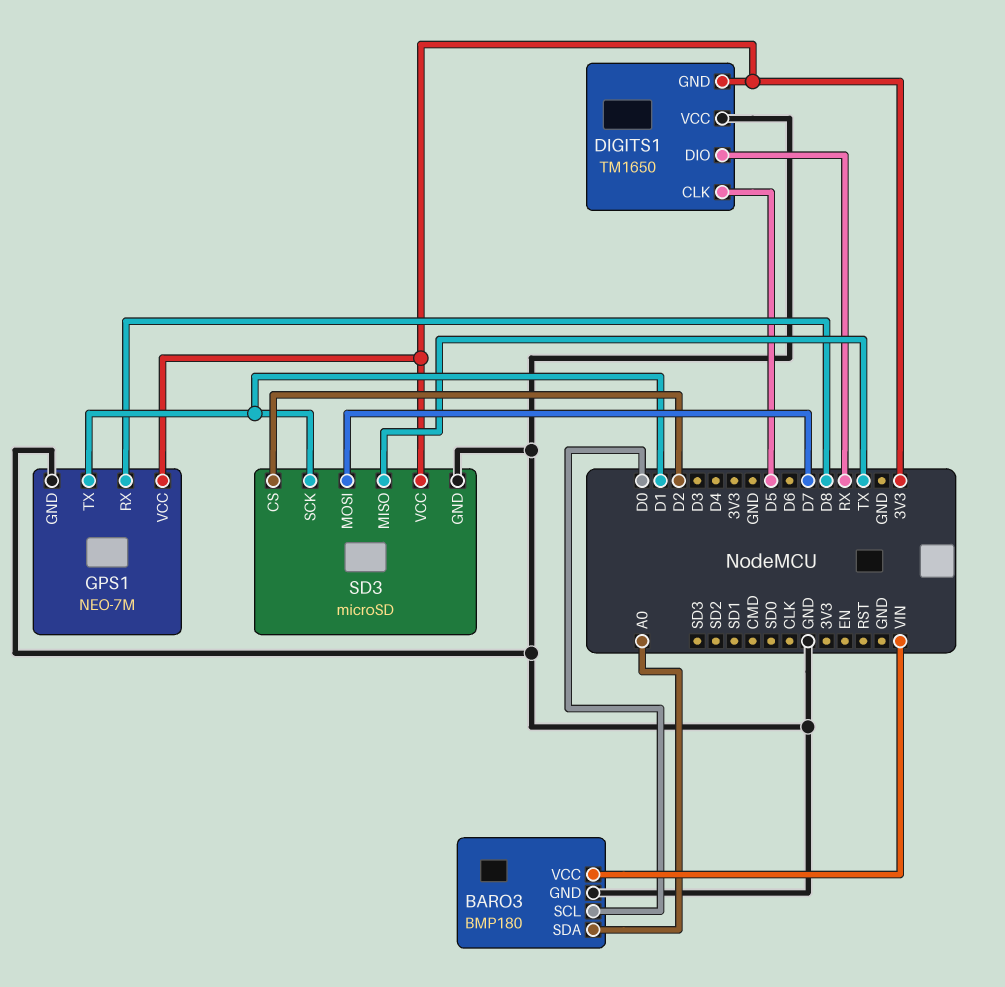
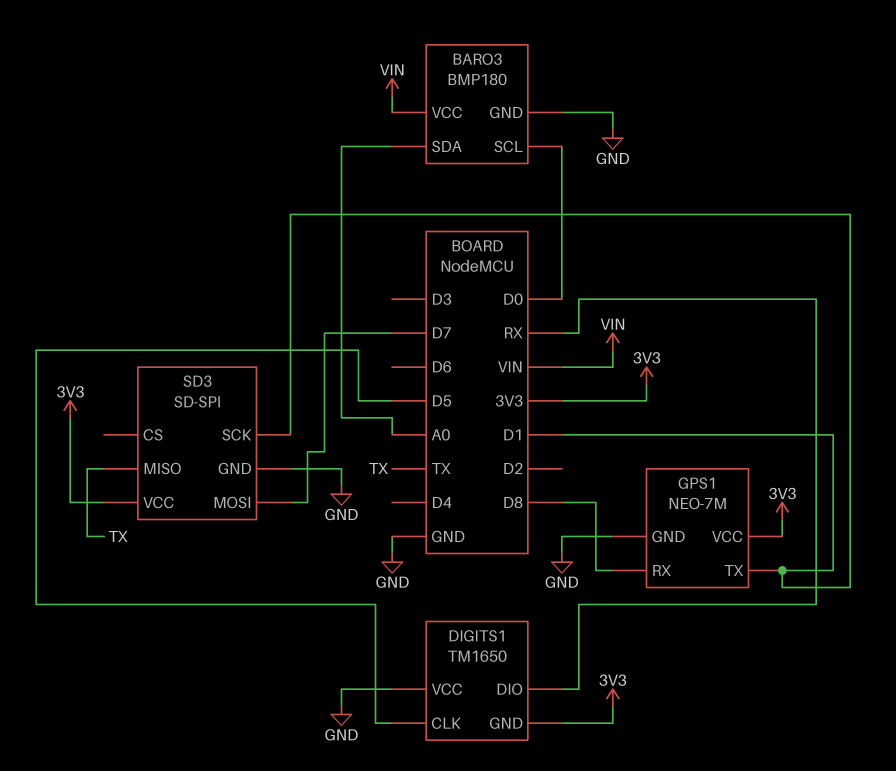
SD3: microSD -> SD-SPI
SD3 pin CS: D2 -> none

